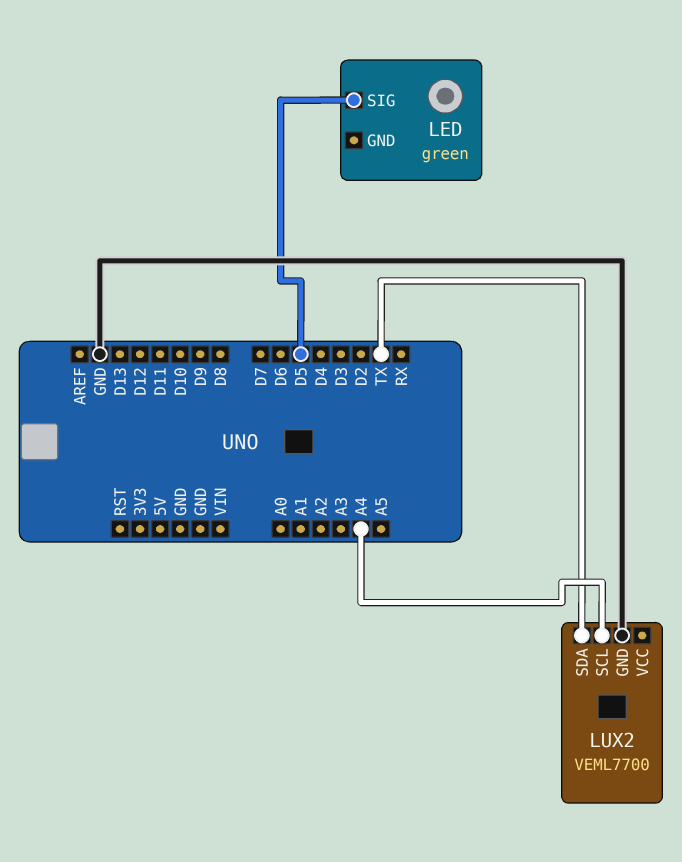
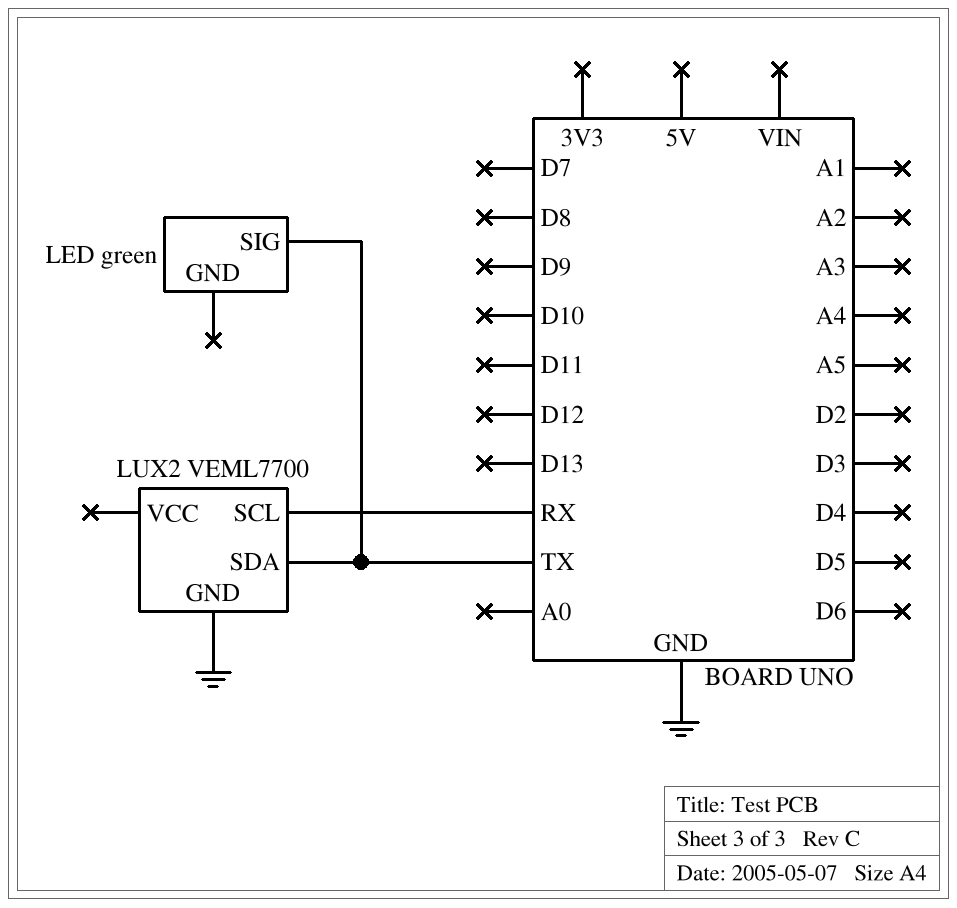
LED pin SIG: D5 -> TX
LUX2 pin SCL: A4 -> RX

